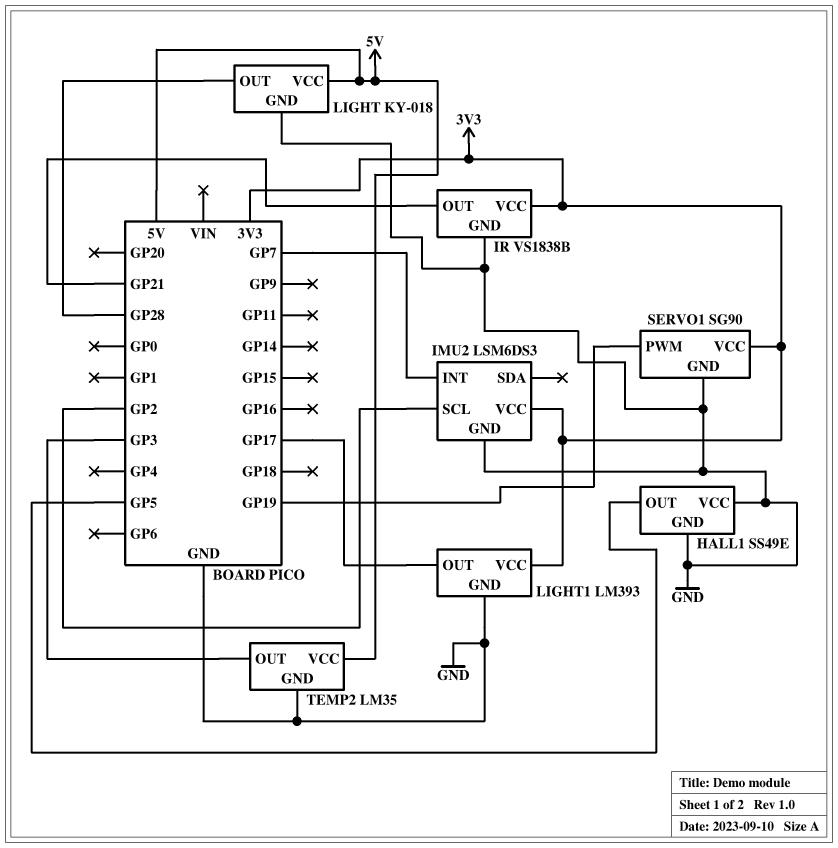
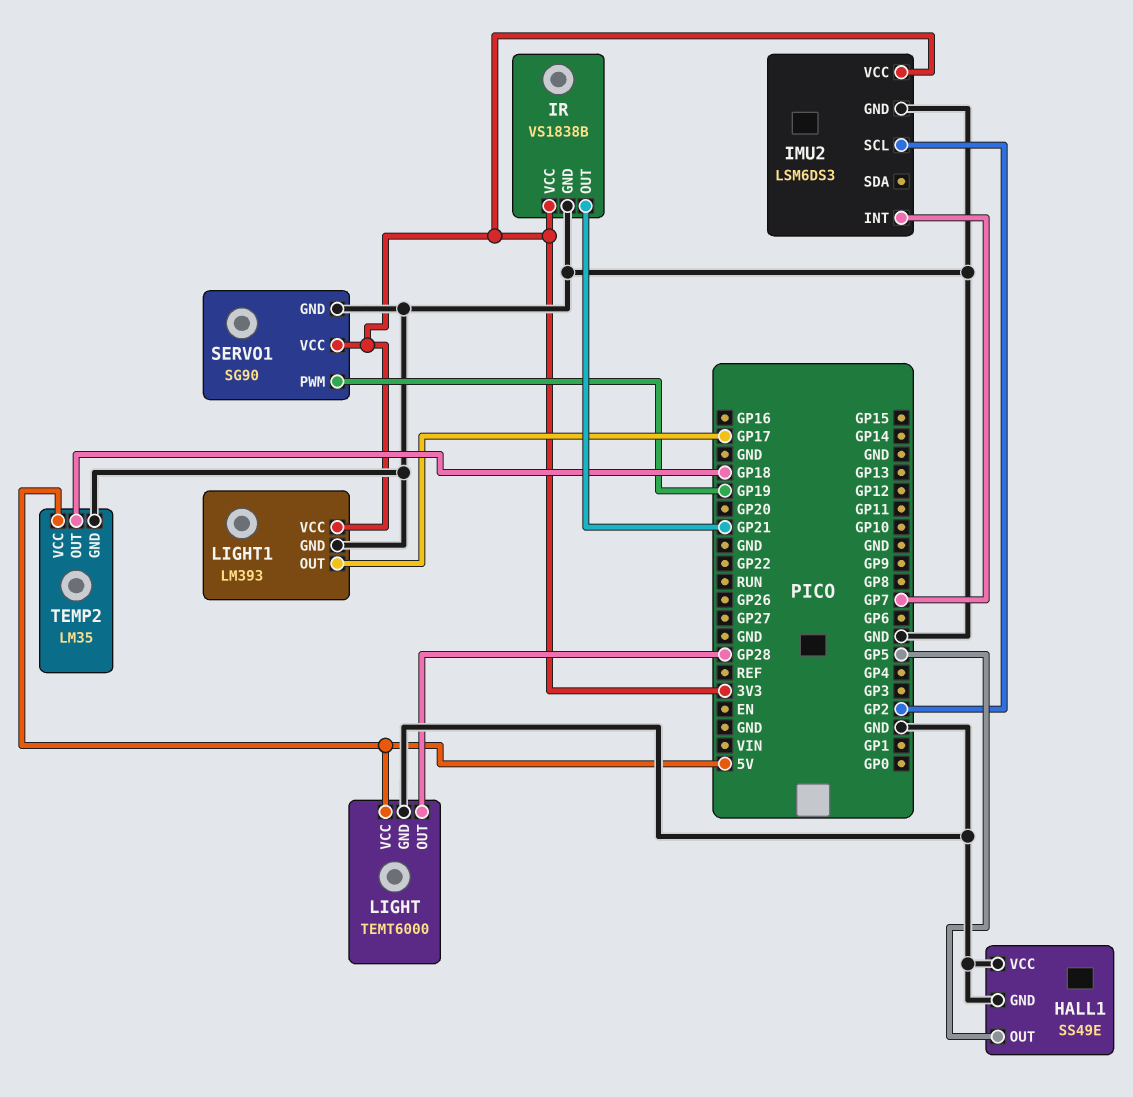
LIGHT: KY-018 -> TEMT6000
TEMP2 pin OUT: GP3 -> GP18

